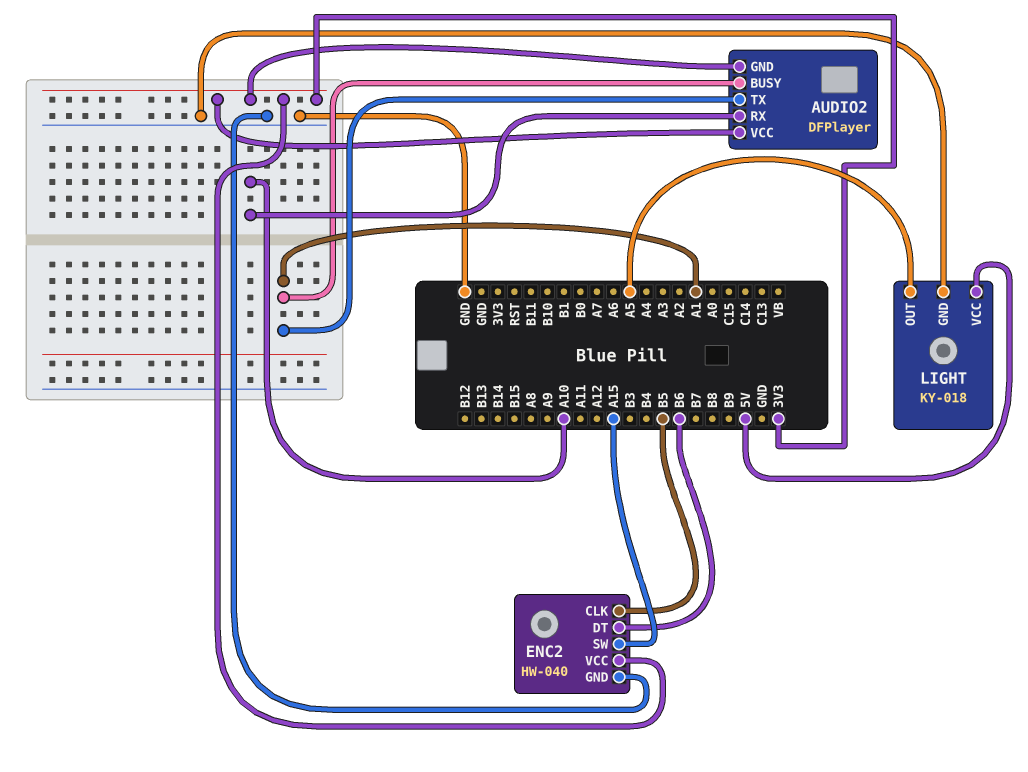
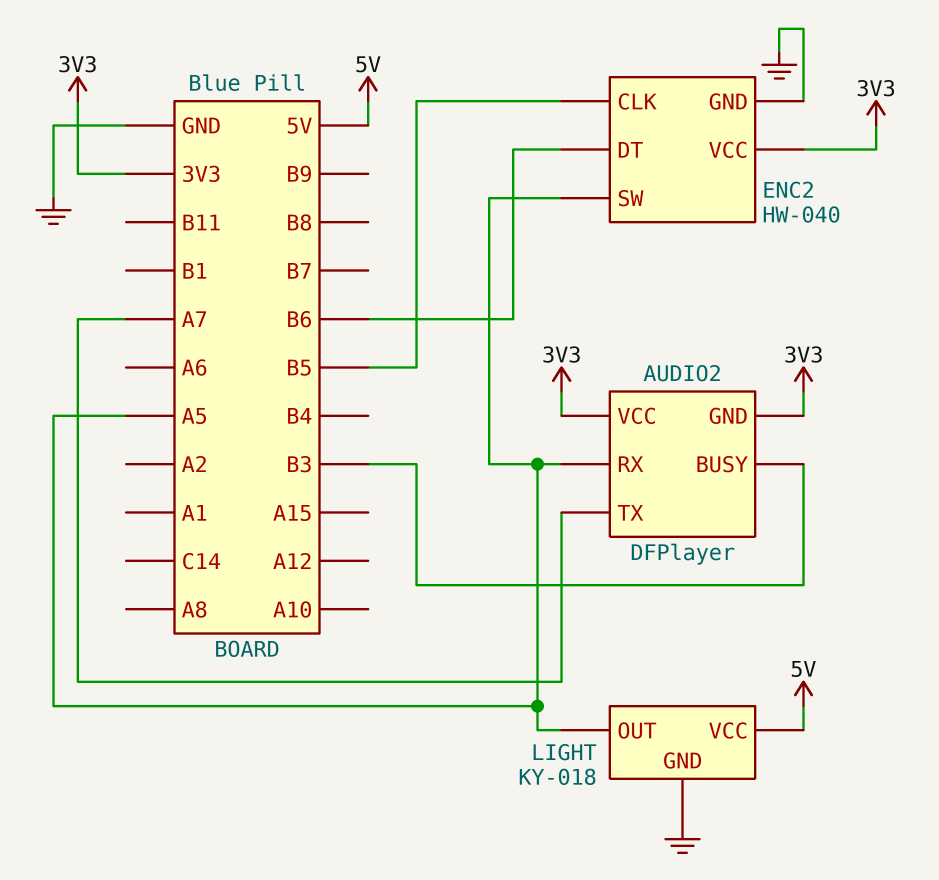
AUDIO2 pin BUSY: A1 -> B3
AUDIO2 pin RX: A10 -> A5
AUDIO2 pin TX: A1 -> A7
ENC2 pin SW: A15 -> A5

